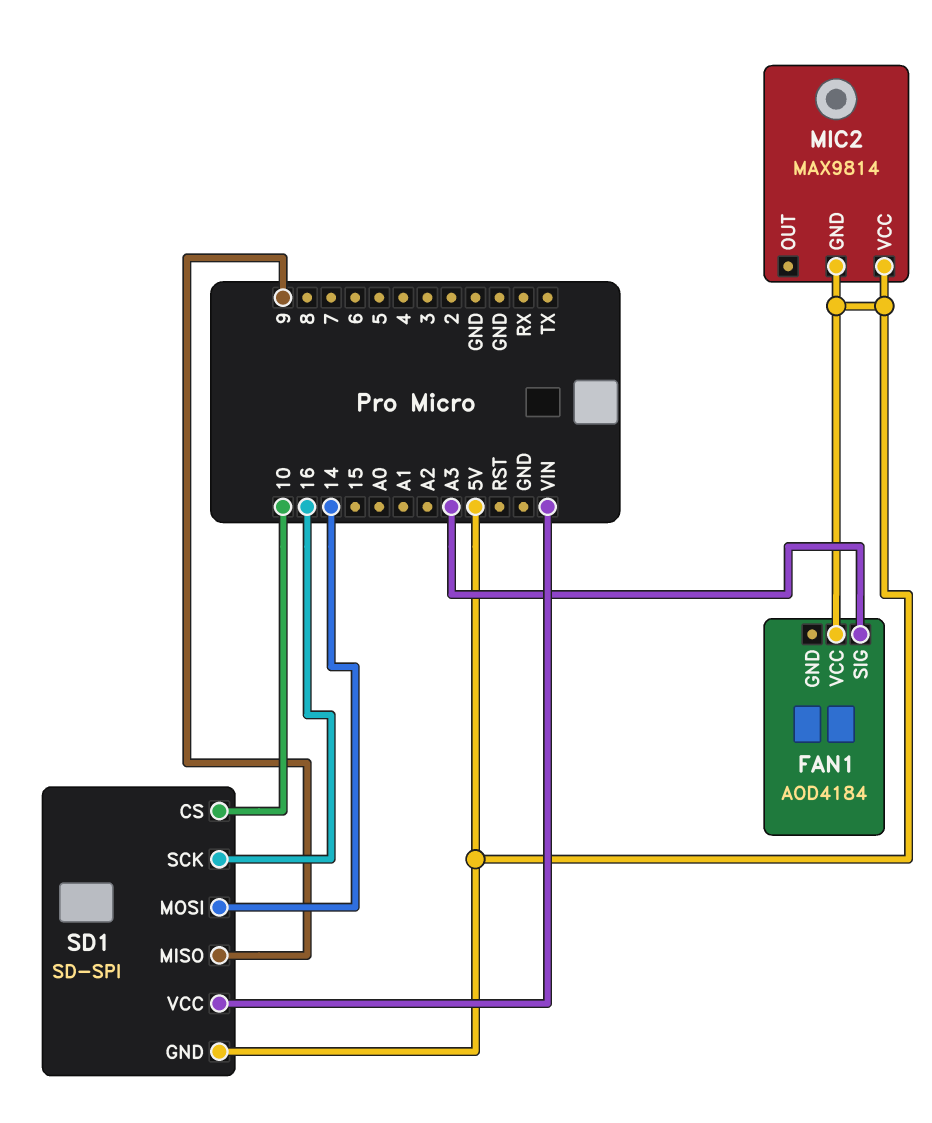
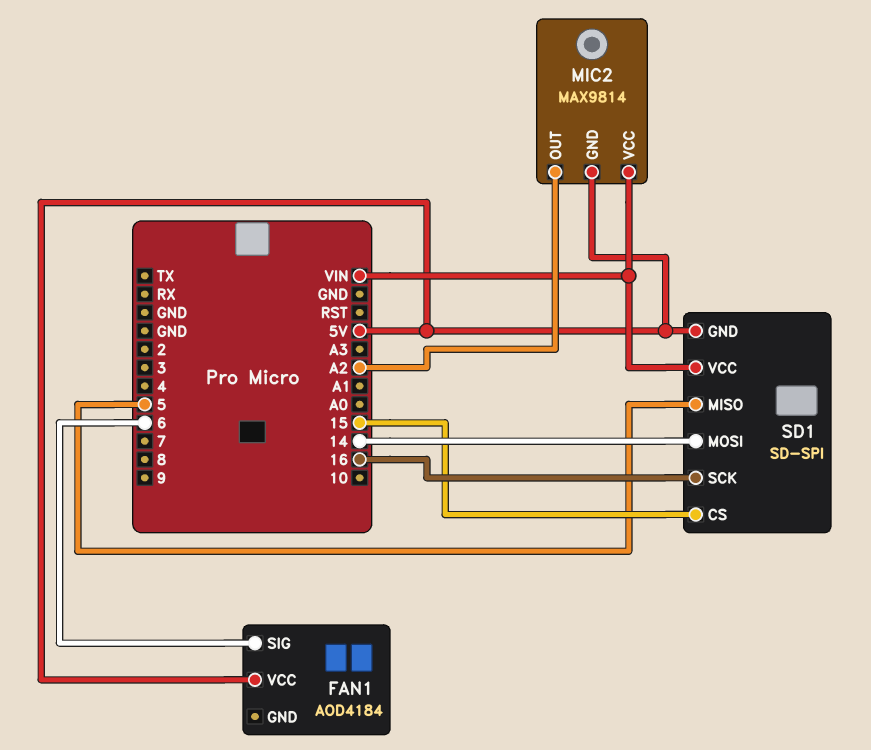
FAN1 pin SIG: A3 -> 6
MIC2 pin OUT: none -> A2
MIC2 pin VCC: 5V -> VIN
SD1 pin CS: 10 -> 15
SD1 pin MISO: 9 -> 5

